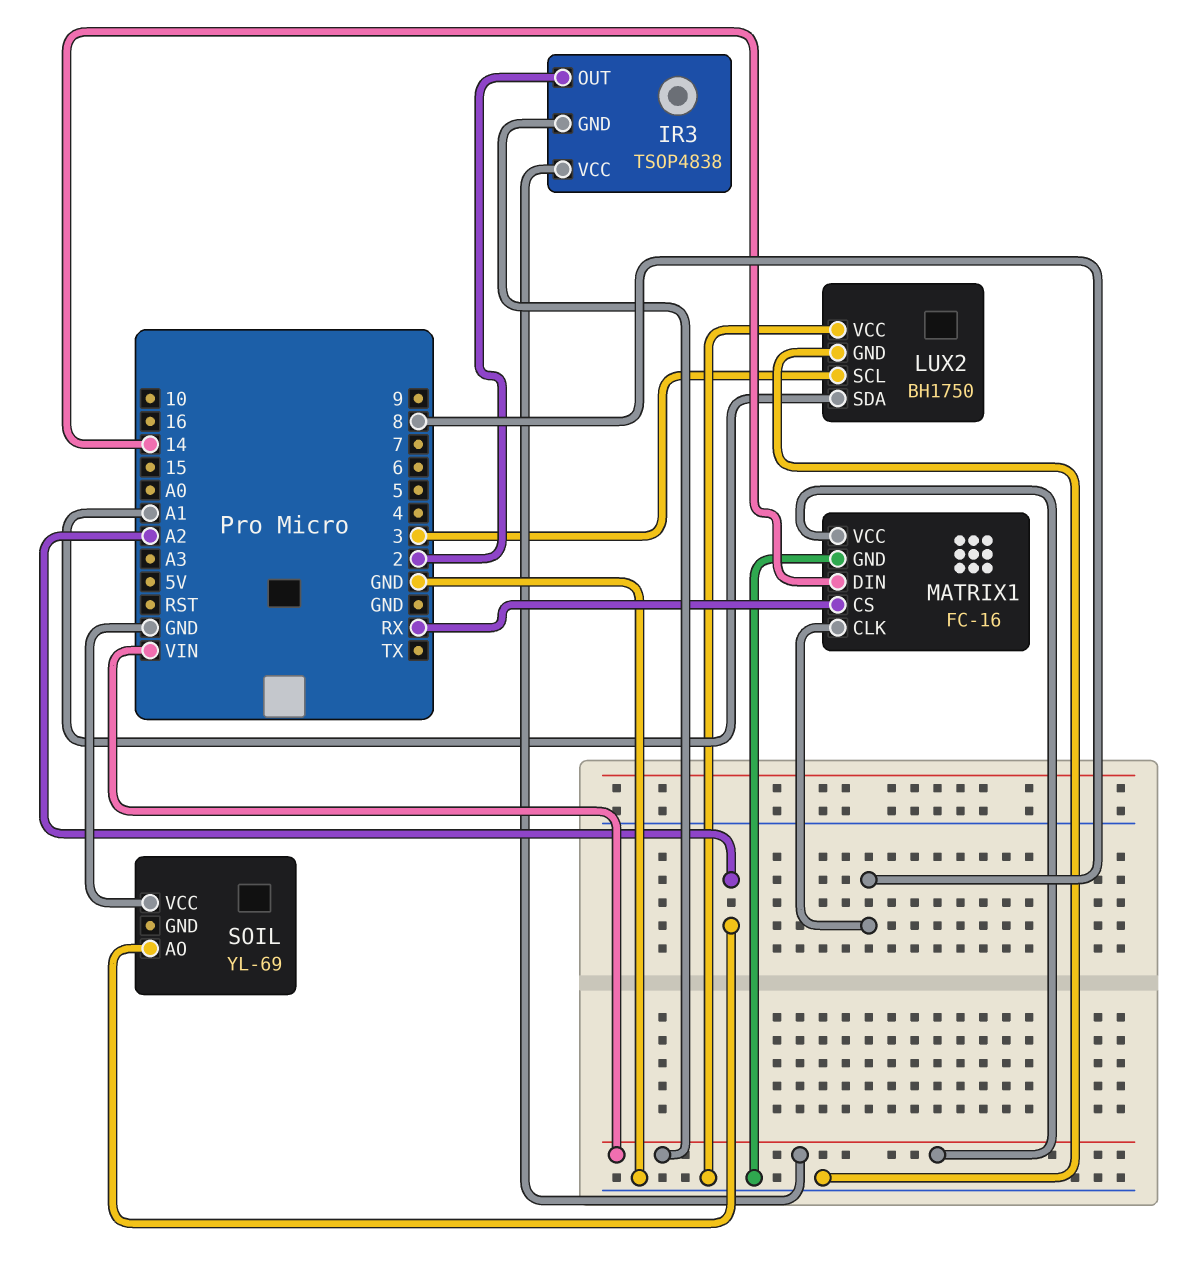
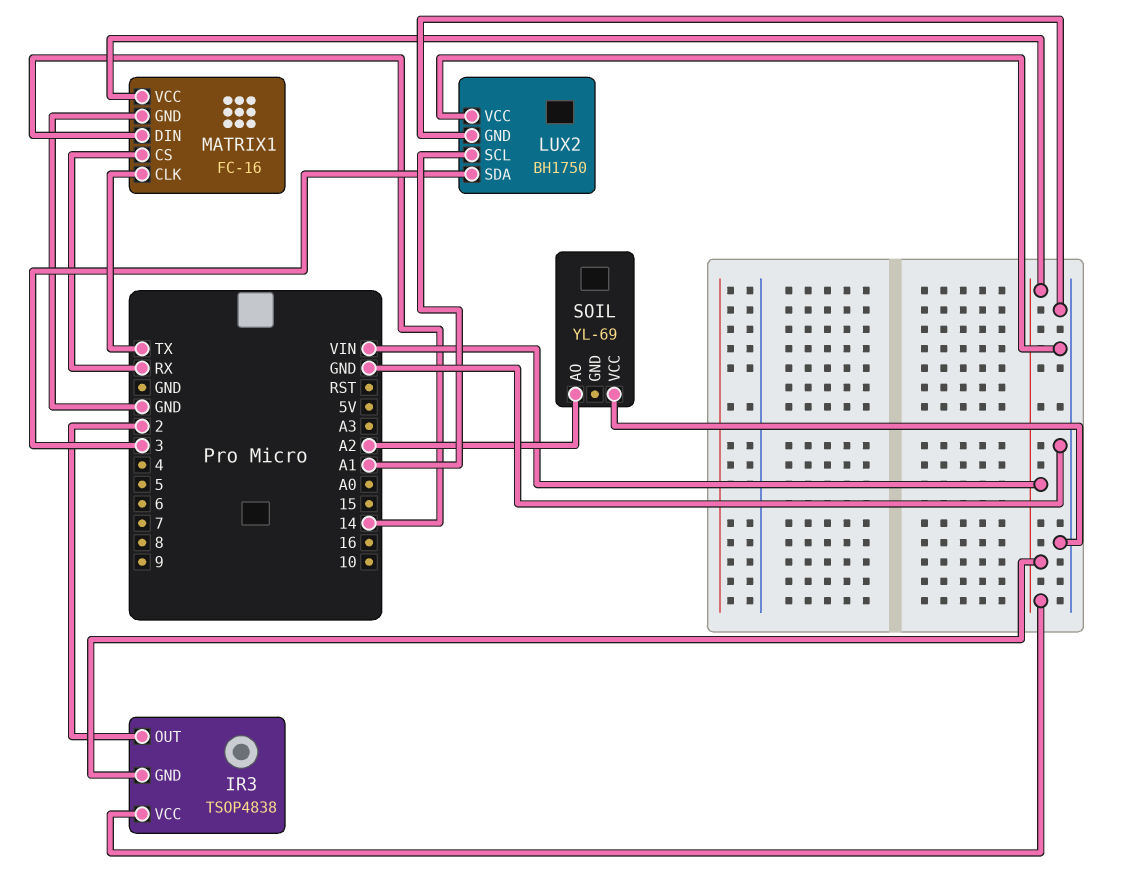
LUX2 pin SCL: 3 -> A1
LUX2 pin SDA: A1 -> 3
MATRIX1 pin CLK: 8 -> TX

